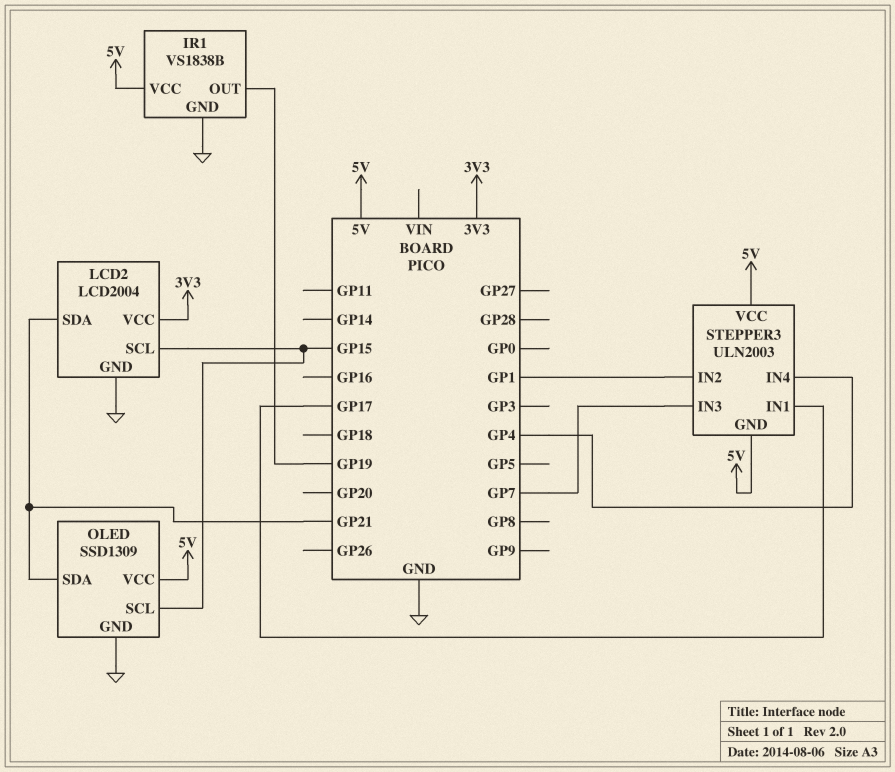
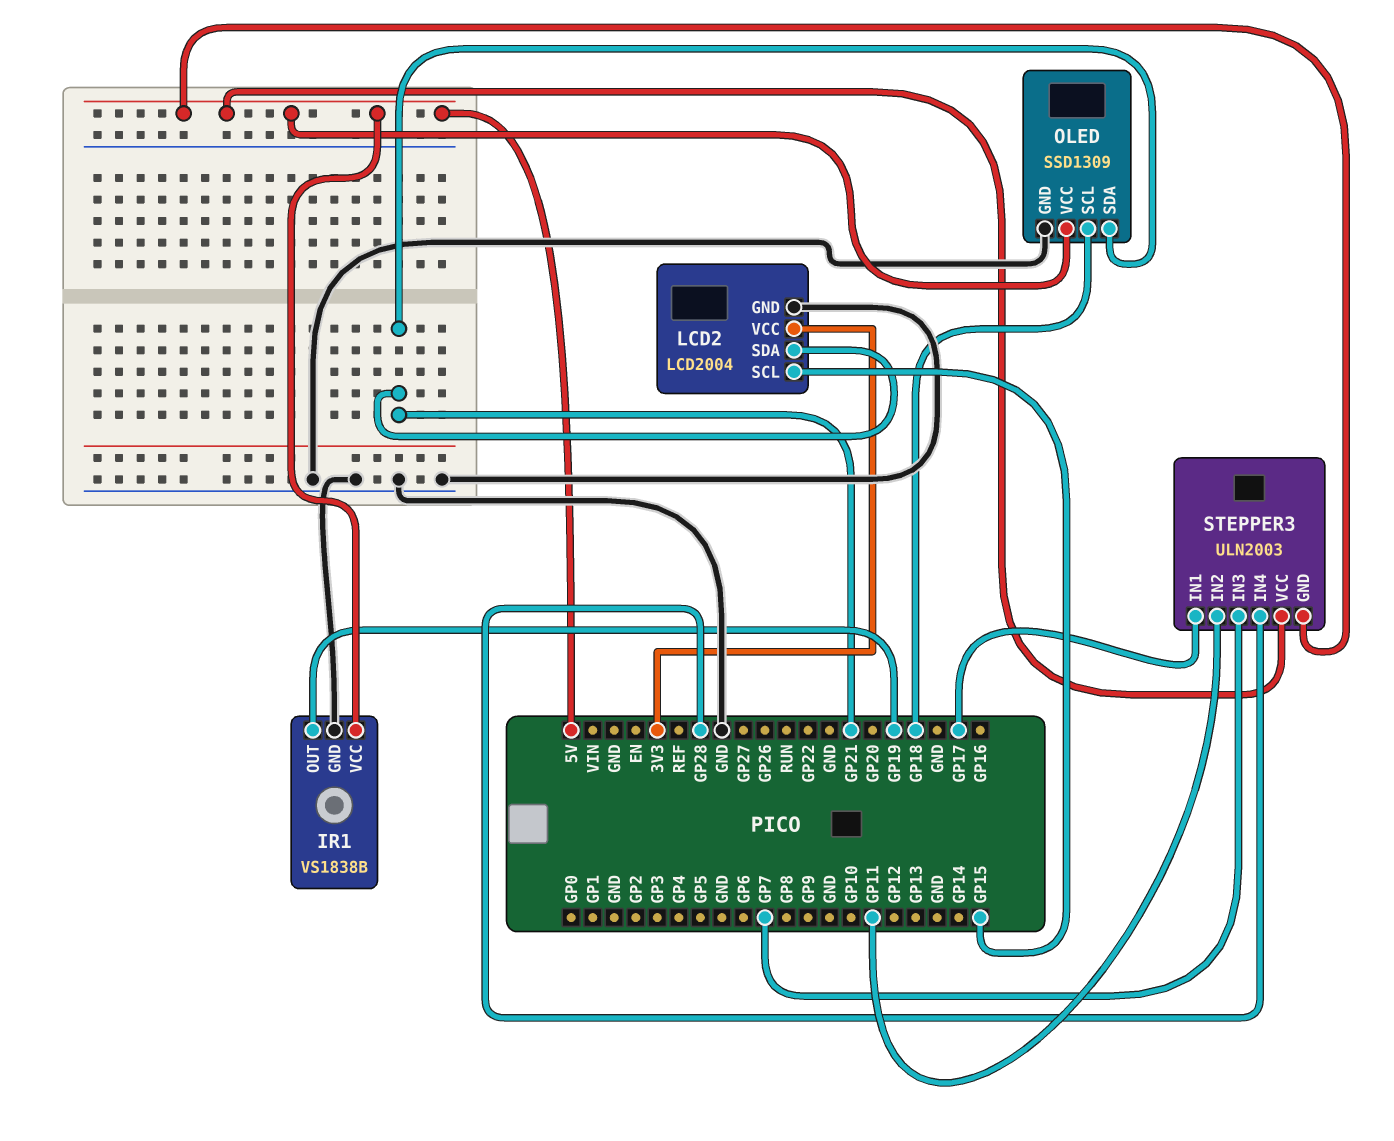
OLED pin SCL: GP15 -> GP18
STEPPER3 pin IN2: GP1 -> GP11
STEPPER3 pin IN4: GP4 -> GP28

